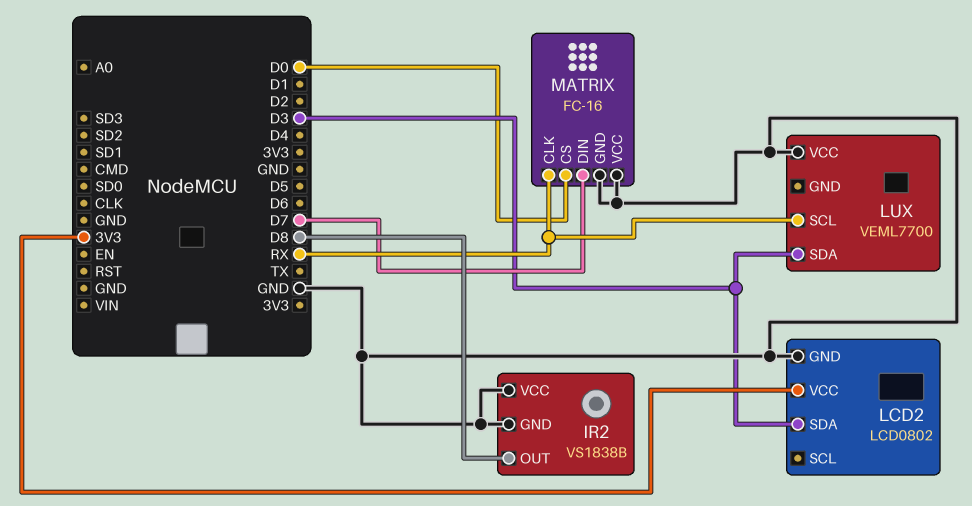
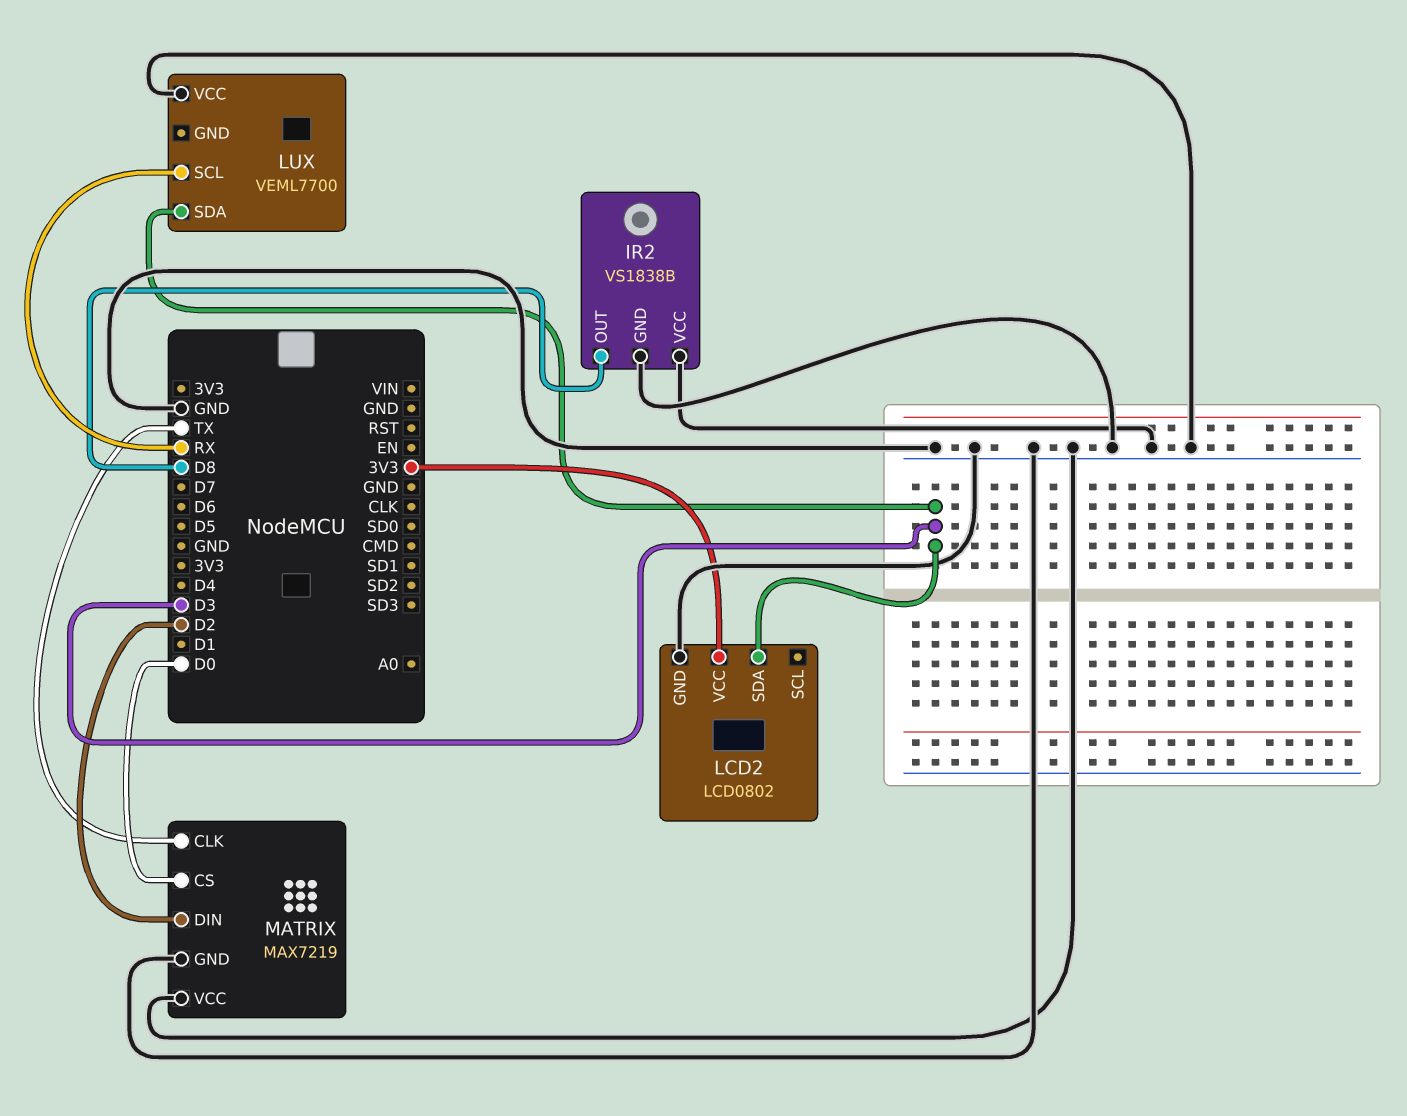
MATRIX: FC-16 -> MAX7219
MATRIX pin CLK: RX -> TX
MATRIX pin DIN: D7 -> D2

